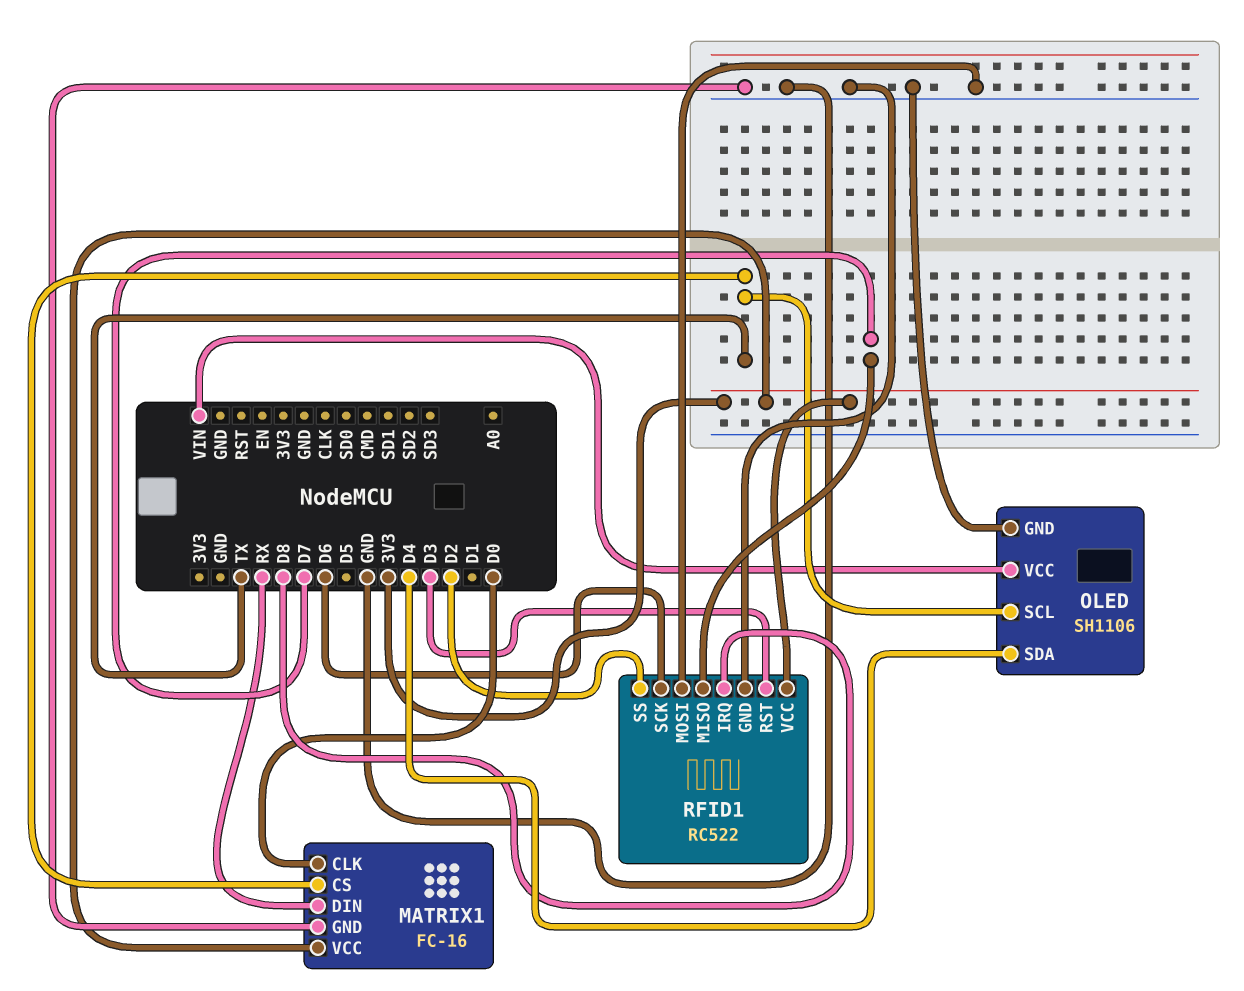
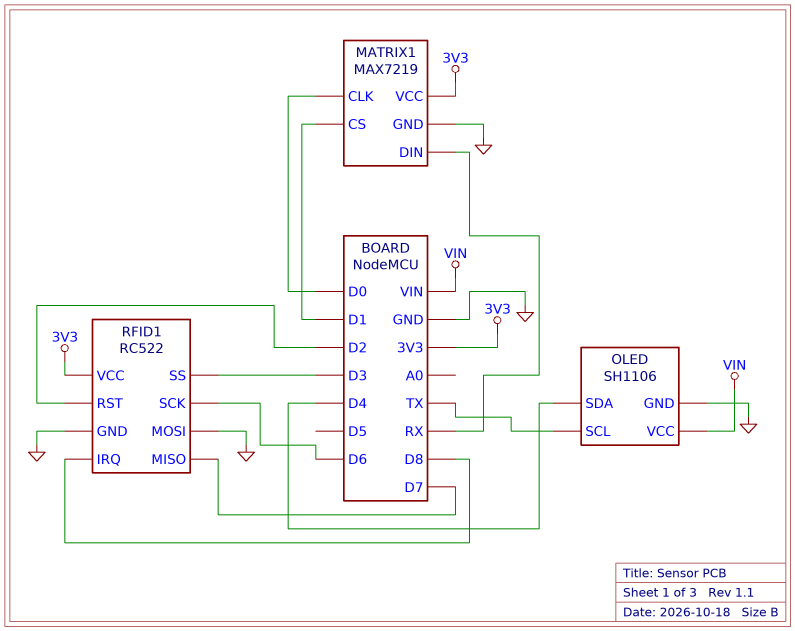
MATRIX1: FC-16 -> MAX7219
MATRIX1 pin CS: TX -> D1
RFID1 pin RST: D3 -> D2
RFID1 pin SS: D2 -> D3

